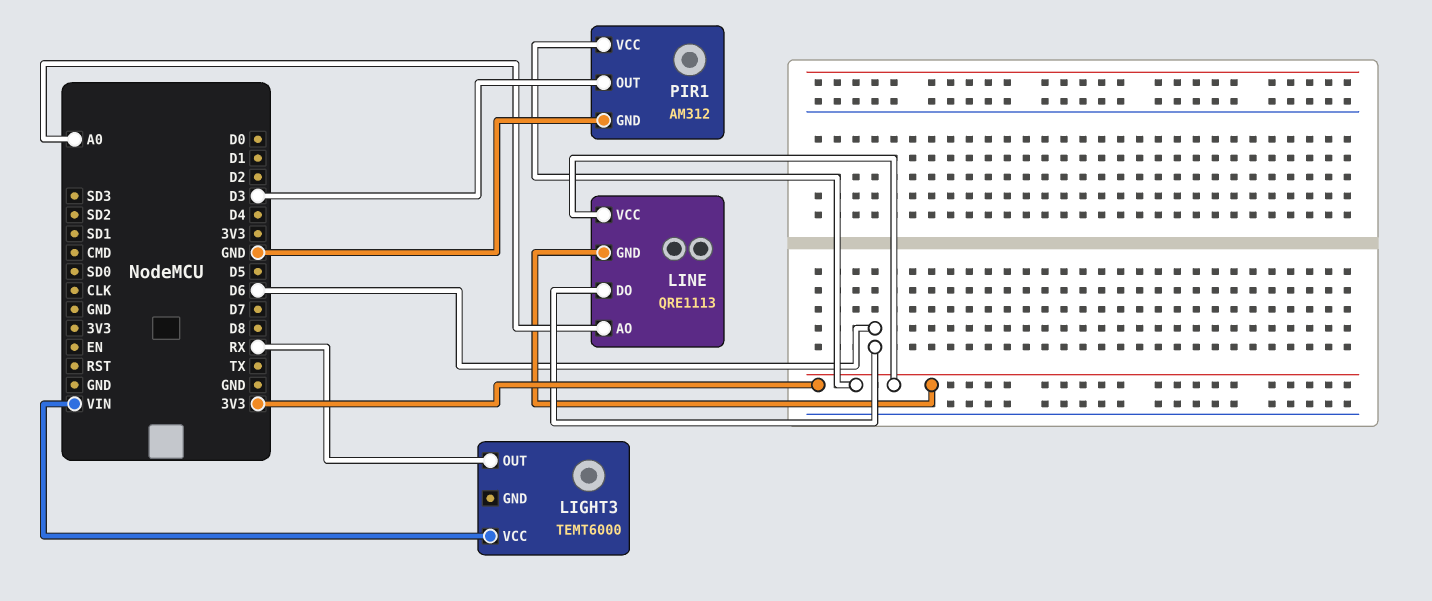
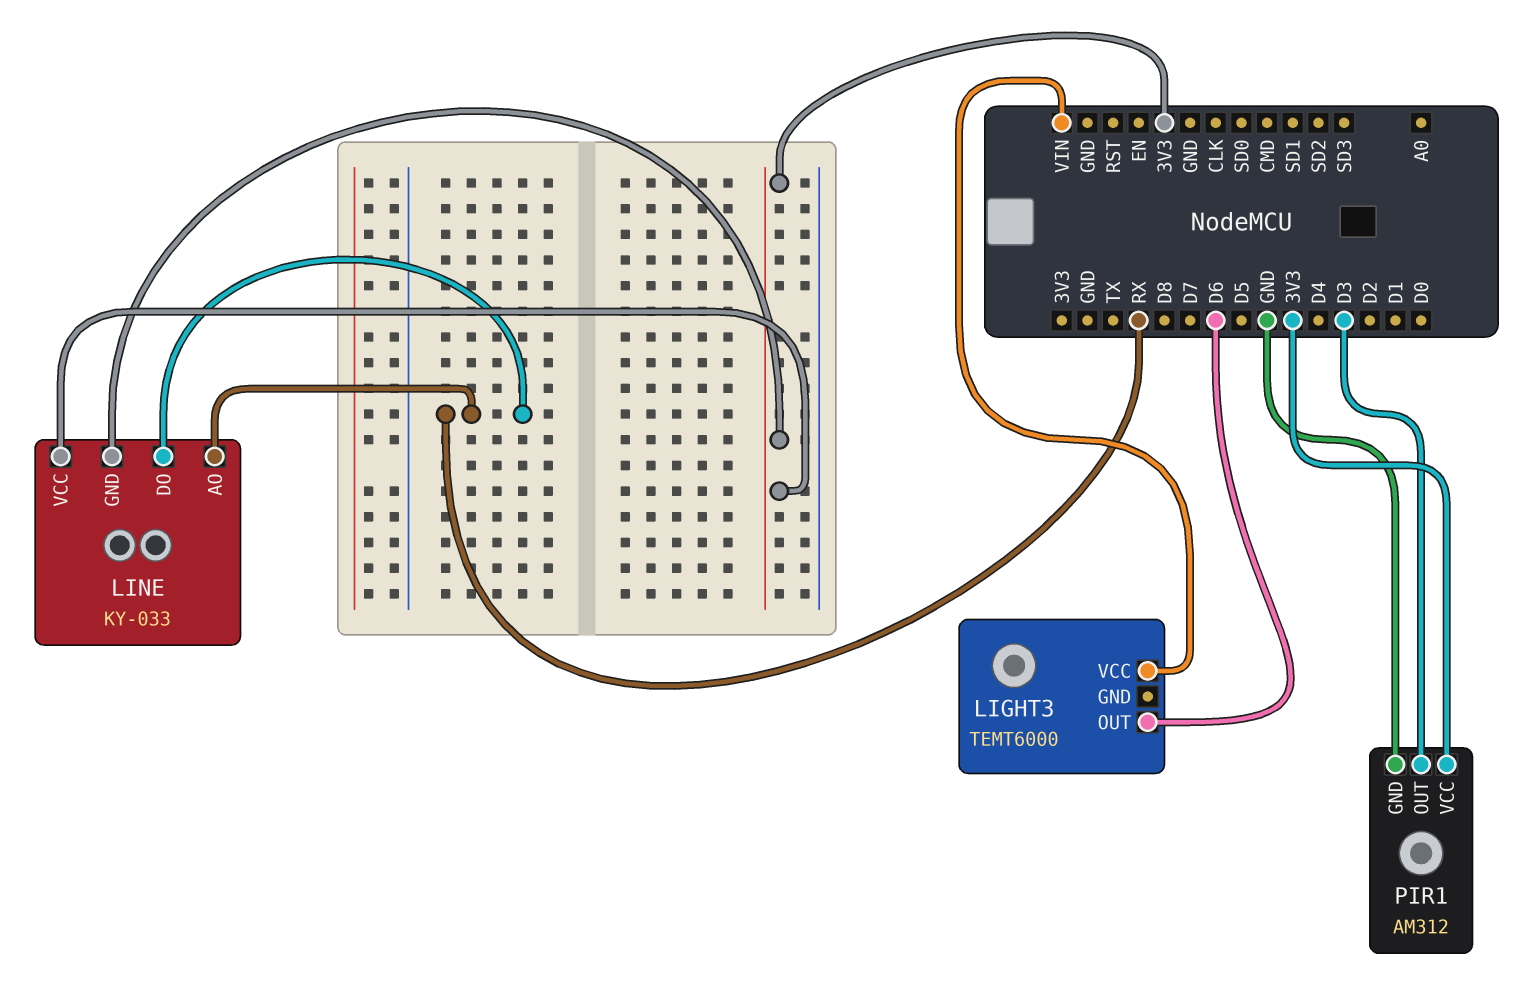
LIGHT3 pin OUT: RX -> D6
LINE: QRE1113 -> KY-033
LINE pin AO: A0 -> RX
LINE pin DO: D6 -> RX

